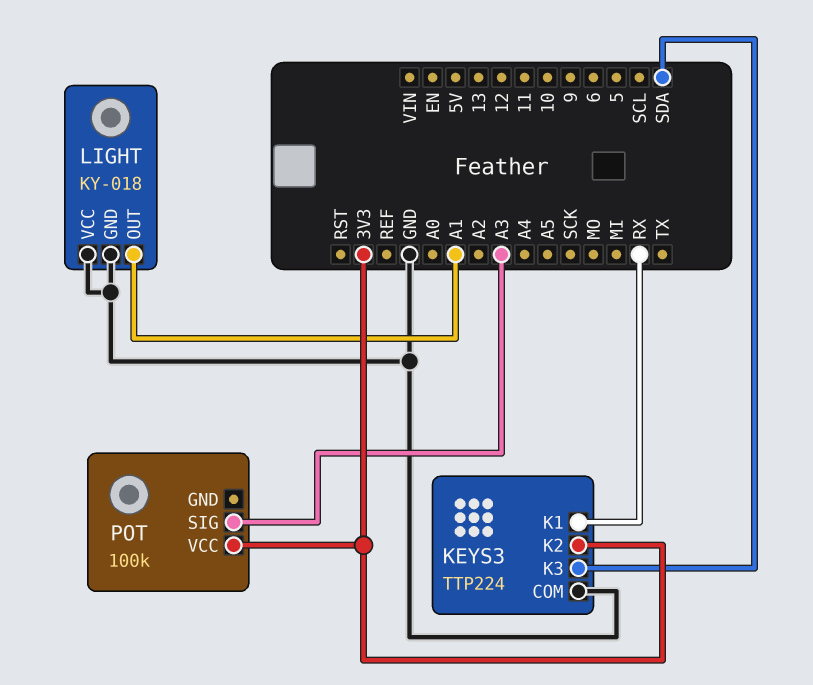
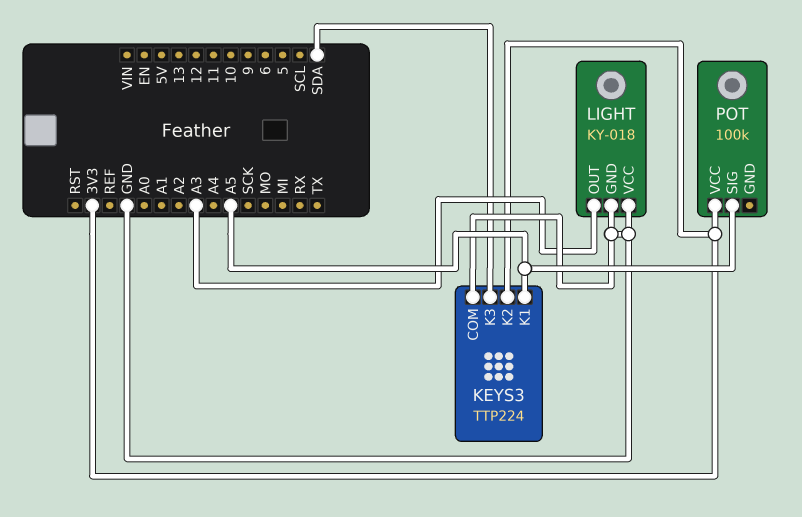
KEYS3 pin K1: RX -> A5
LIGHT pin OUT: A1 -> A3
POT pin SIG: A3 -> A5

